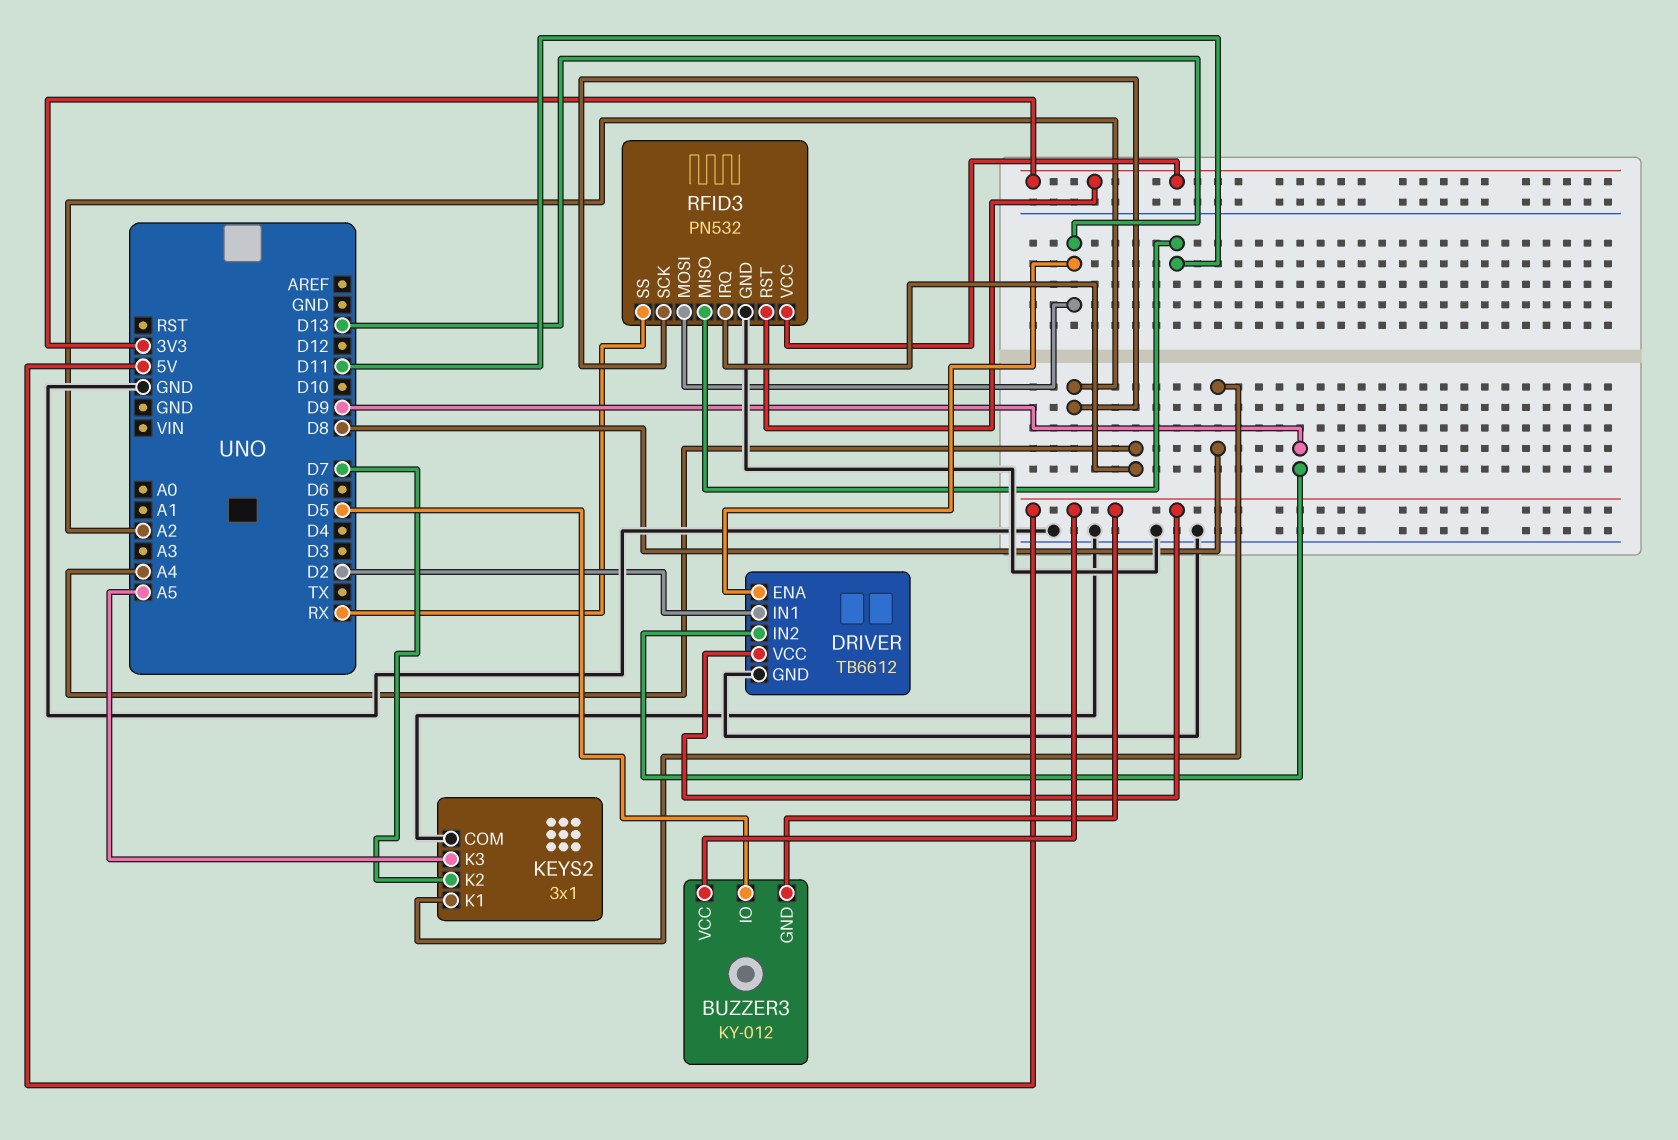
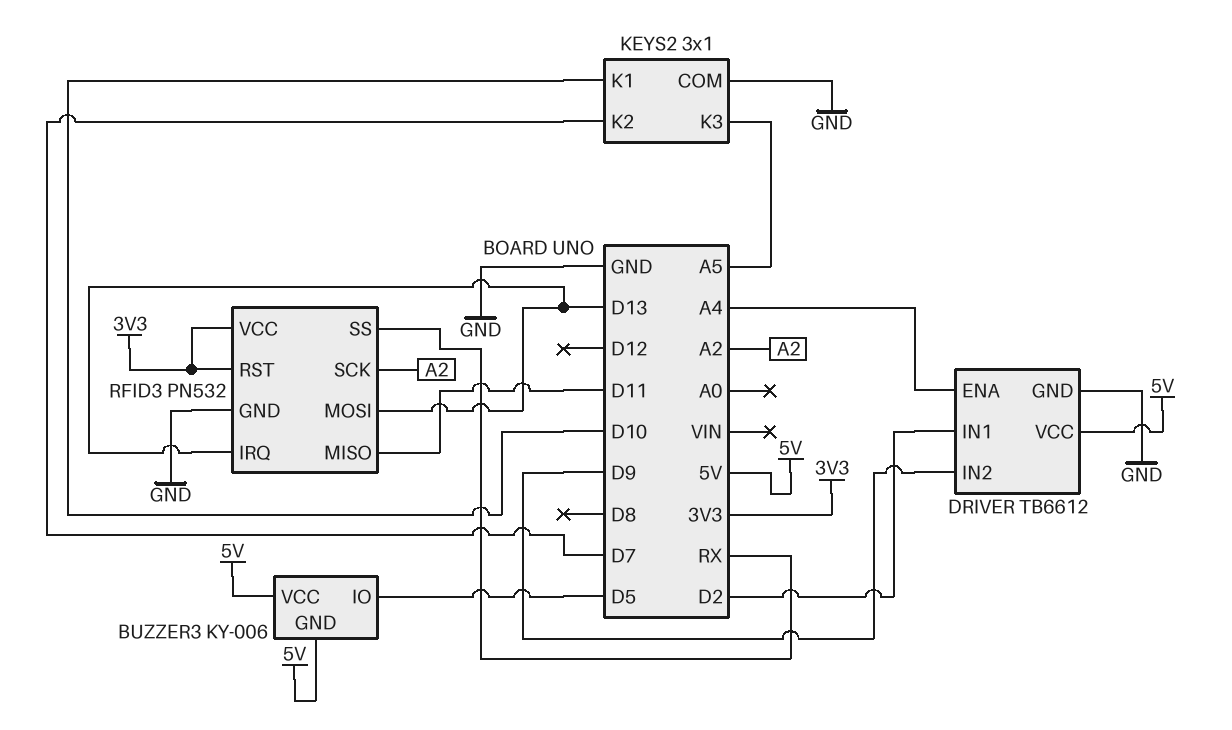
BUZZER3: KY-012 -> KY-006
DRIVER pin ENA: D13 -> A4
KEYS2 pin K1: D8 -> D10
RFID3 pin IRQ: A4 -> D13

